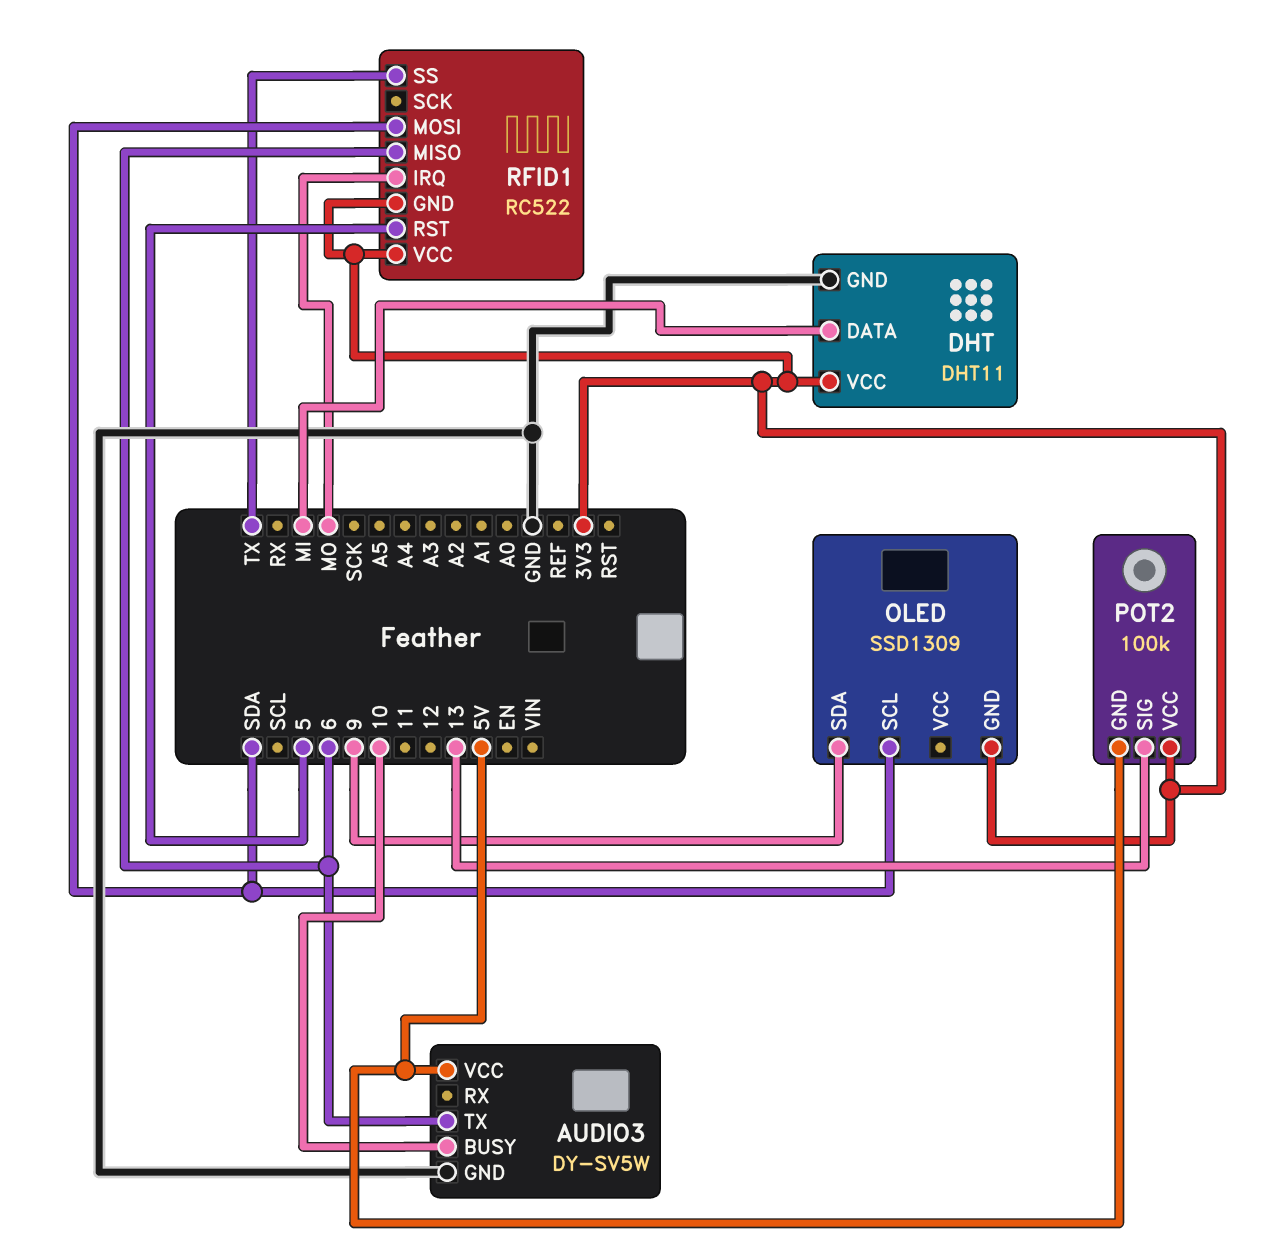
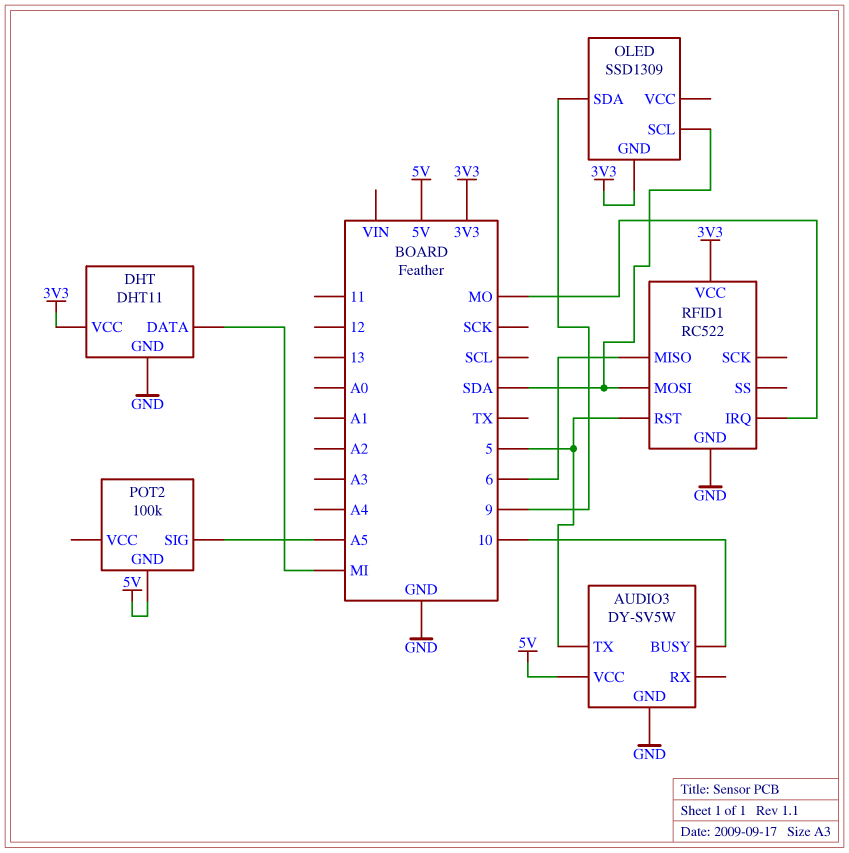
AUDIO3 pin TX: 6 -> 5
POT2 pin SIG: 13 -> A5
POT2 pin VCC: 3V3 -> none
RFID1 pin GND: 3V3 -> GND
RFID1 pin SS: TX -> none

